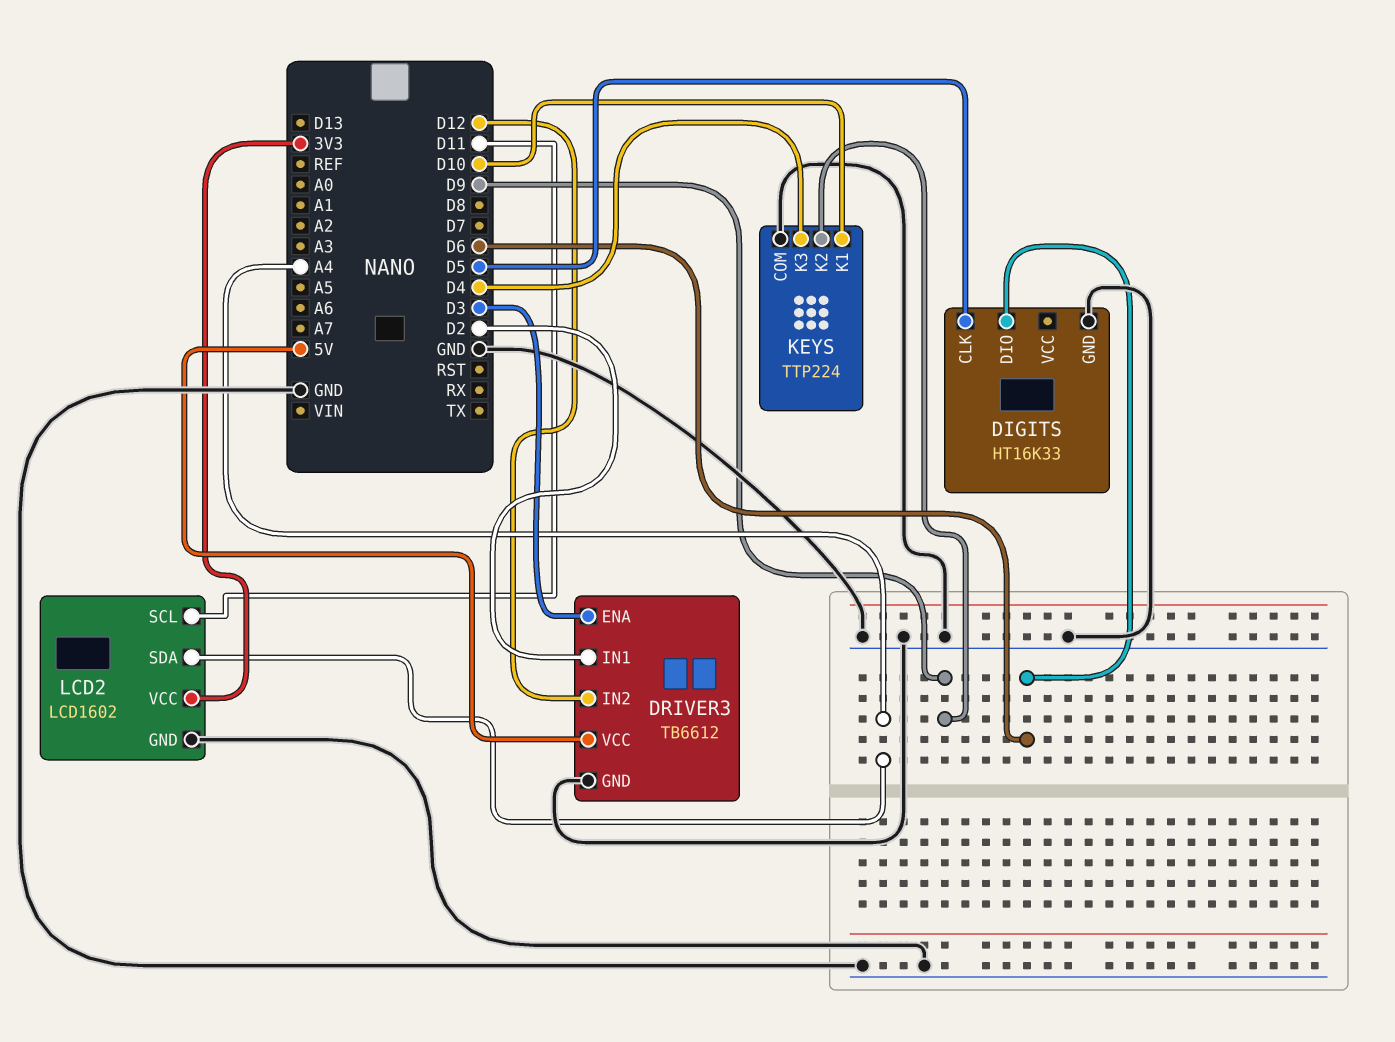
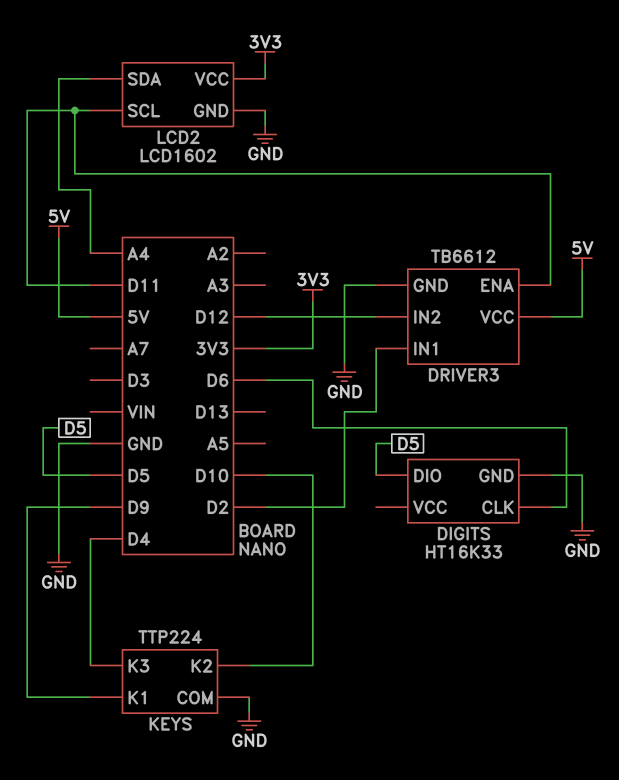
DIGITS pin CLK: D5 -> D6
DIGITS pin DIO: D6 -> D5
DRIVER3 pin ENA: D3 -> D11
KEYS pin K1: D10 -> D9
KEYS pin K2: D9 -> D10

